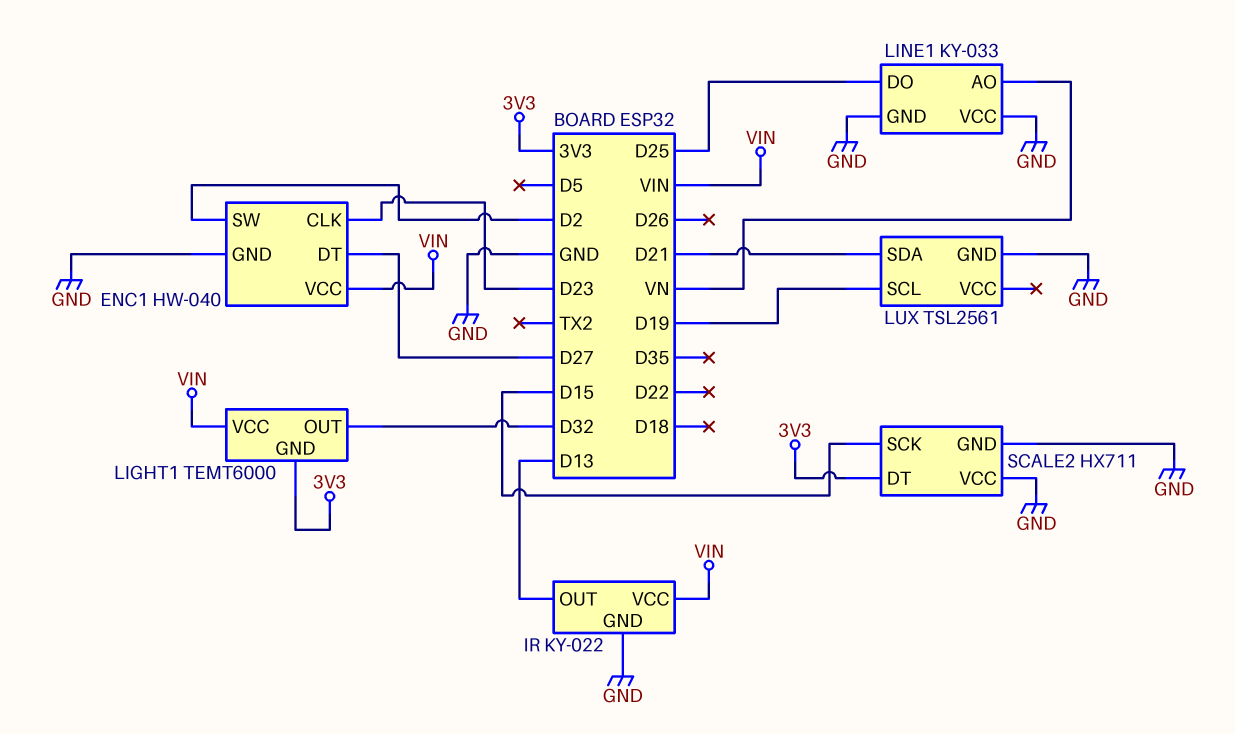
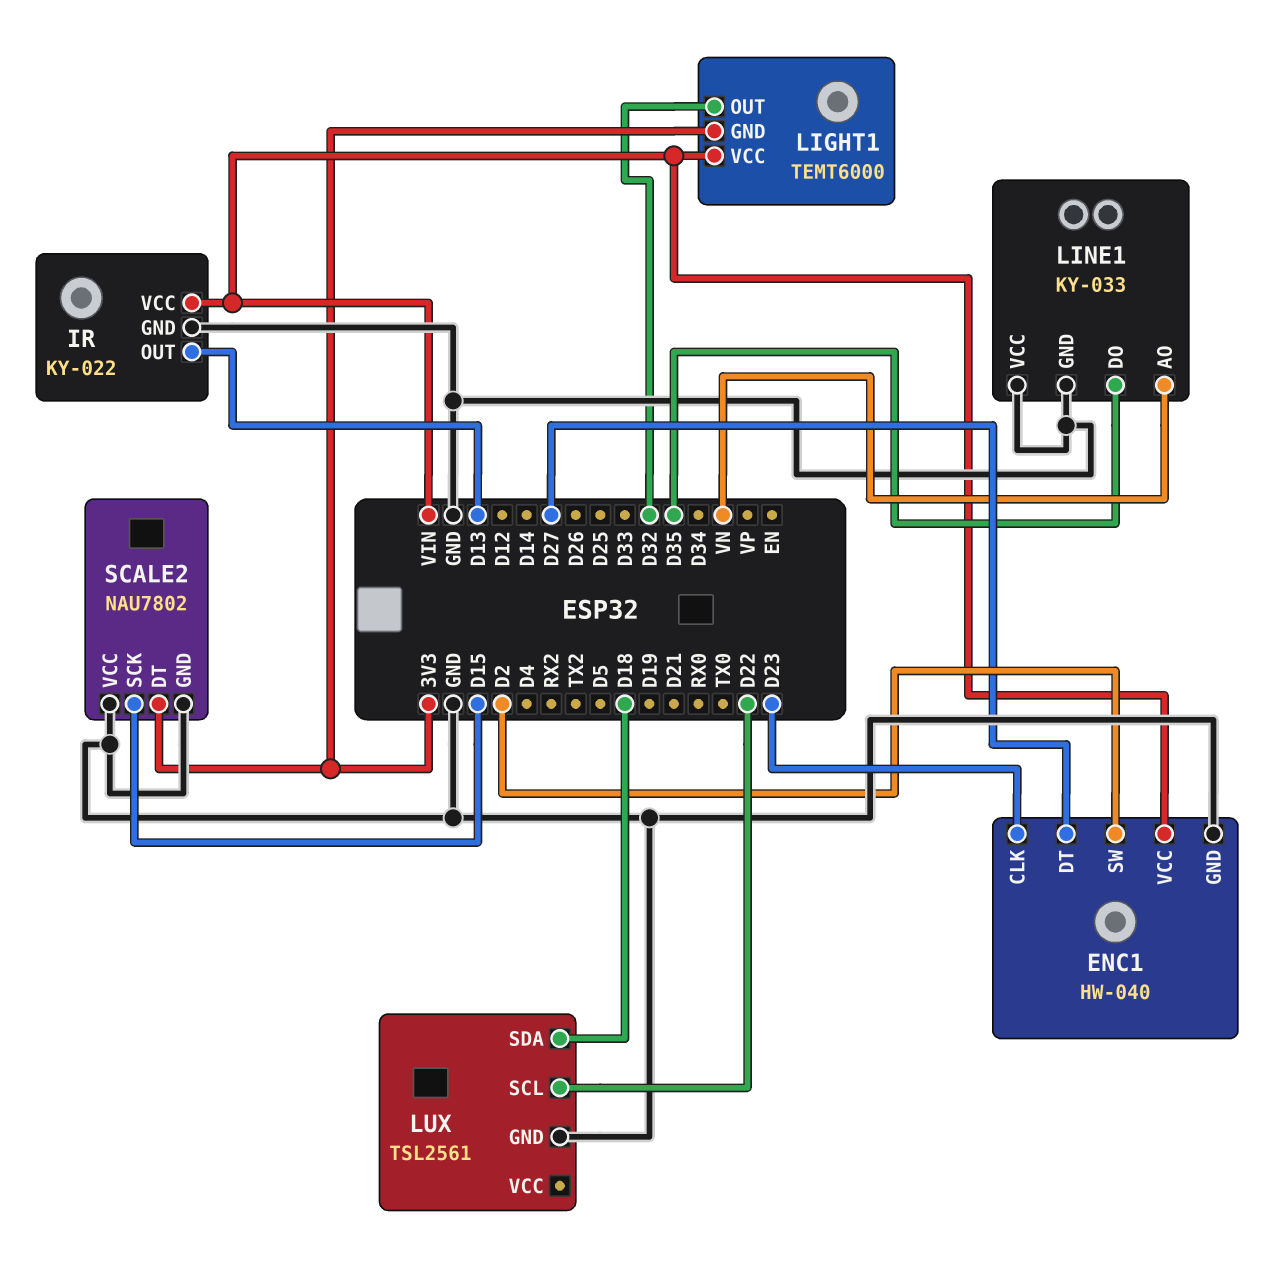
LINE1 pin DO: D25 -> D35
LUX pin SCL: D19 -> D22
LUX pin SDA: D21 -> D18
SCALE2: HX711 -> NAU7802

